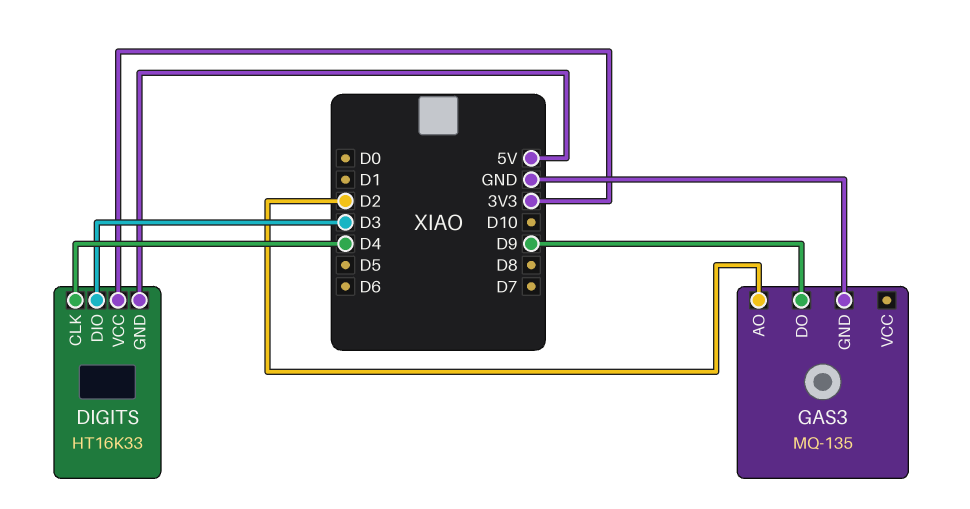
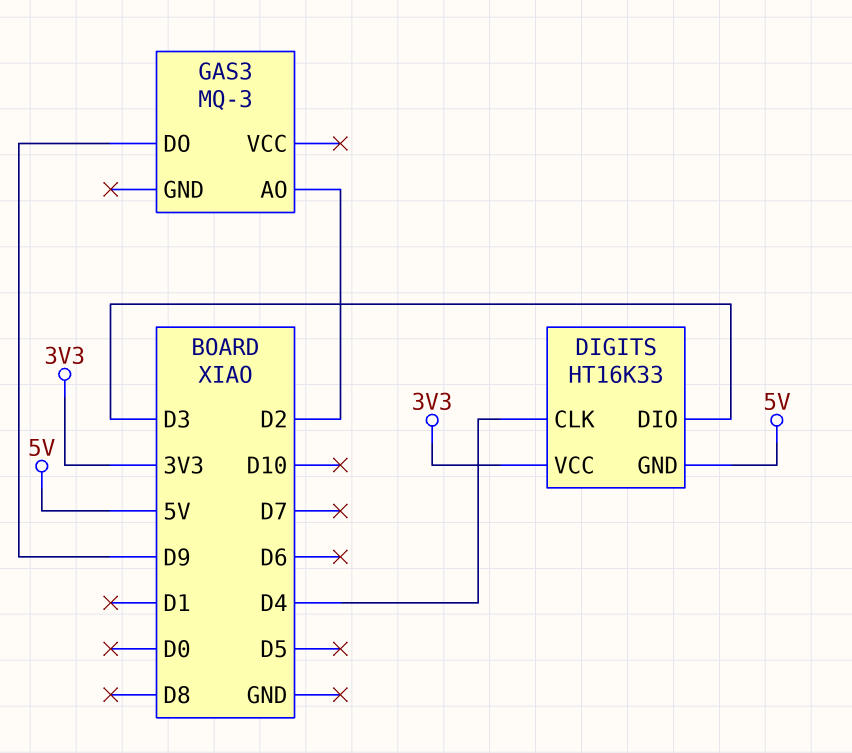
GAS3: MQ-135 -> MQ-3
GAS3 pin GND: GND -> none

